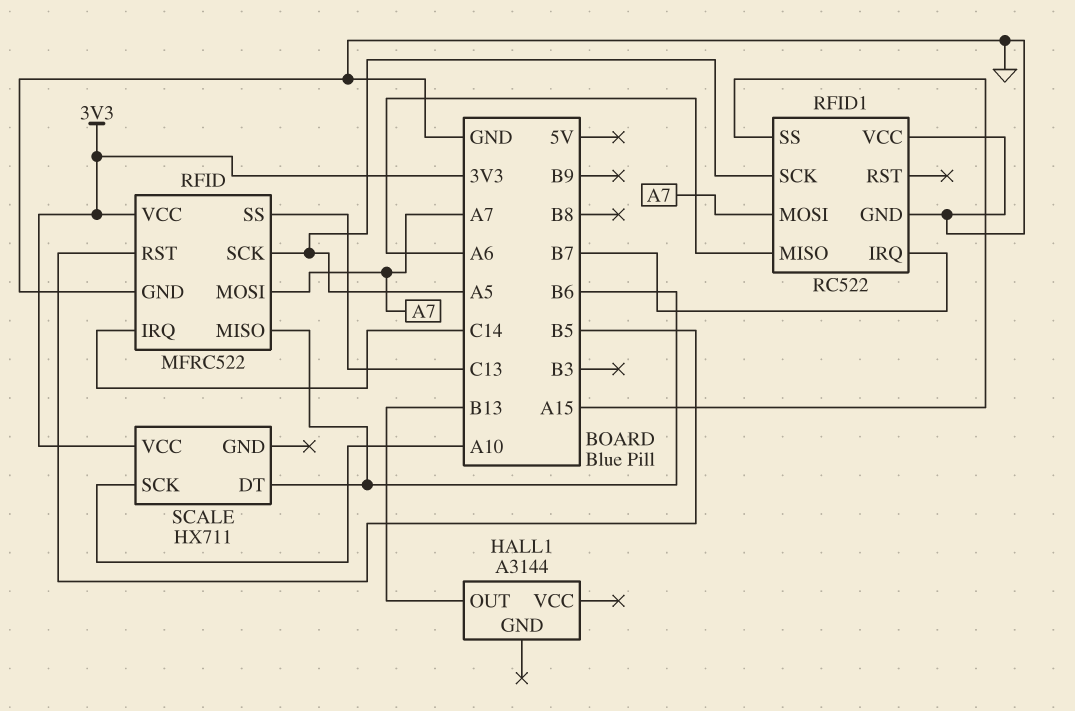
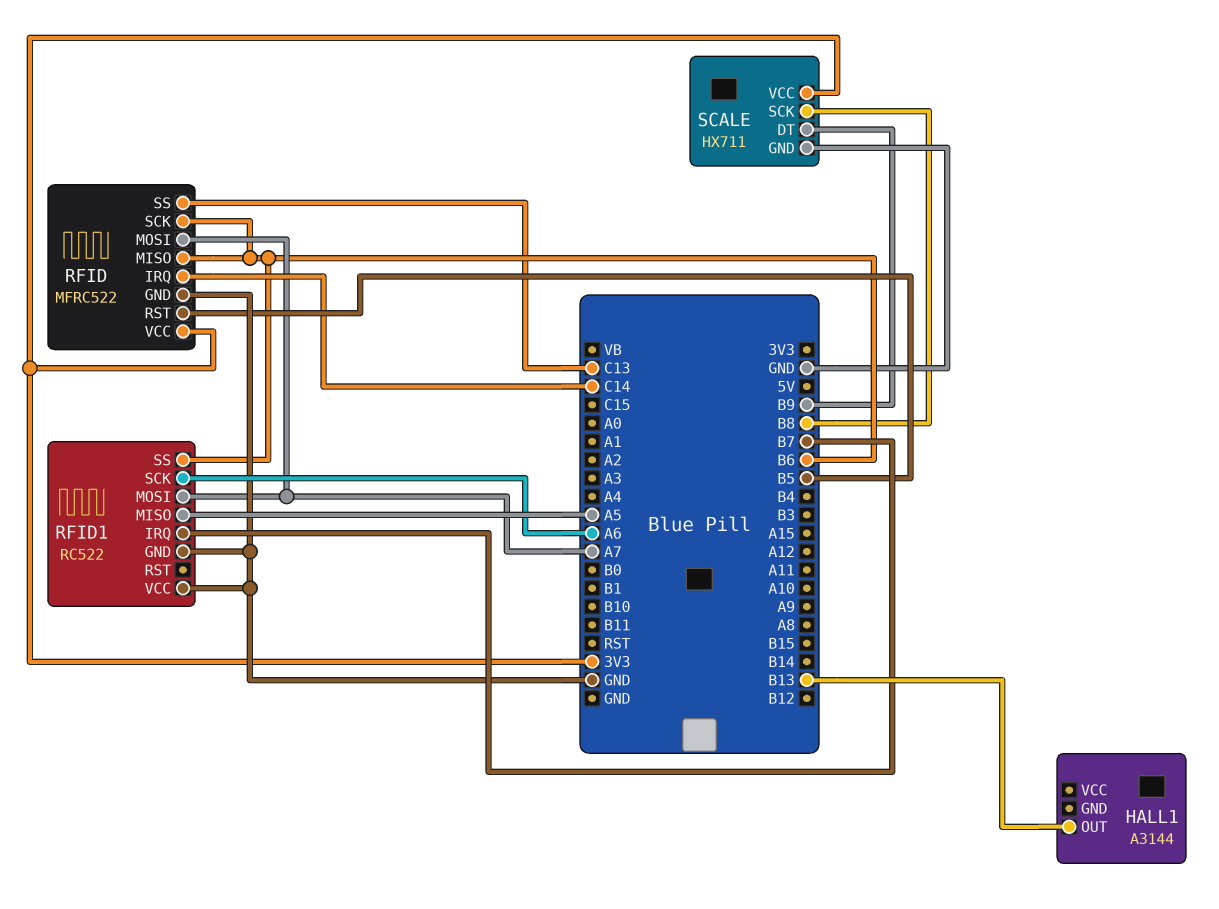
RFID pin SCK: A5 -> B6
RFID1 pin MISO: A6 -> A5
RFID1 pin SCK: A5 -> A6
RFID1 pin SS: A15 -> B6
SCALE pin DT: B6 -> B9
SCALE pin GND: none -> GND
SCALE pin SCK: A10 -> B8

